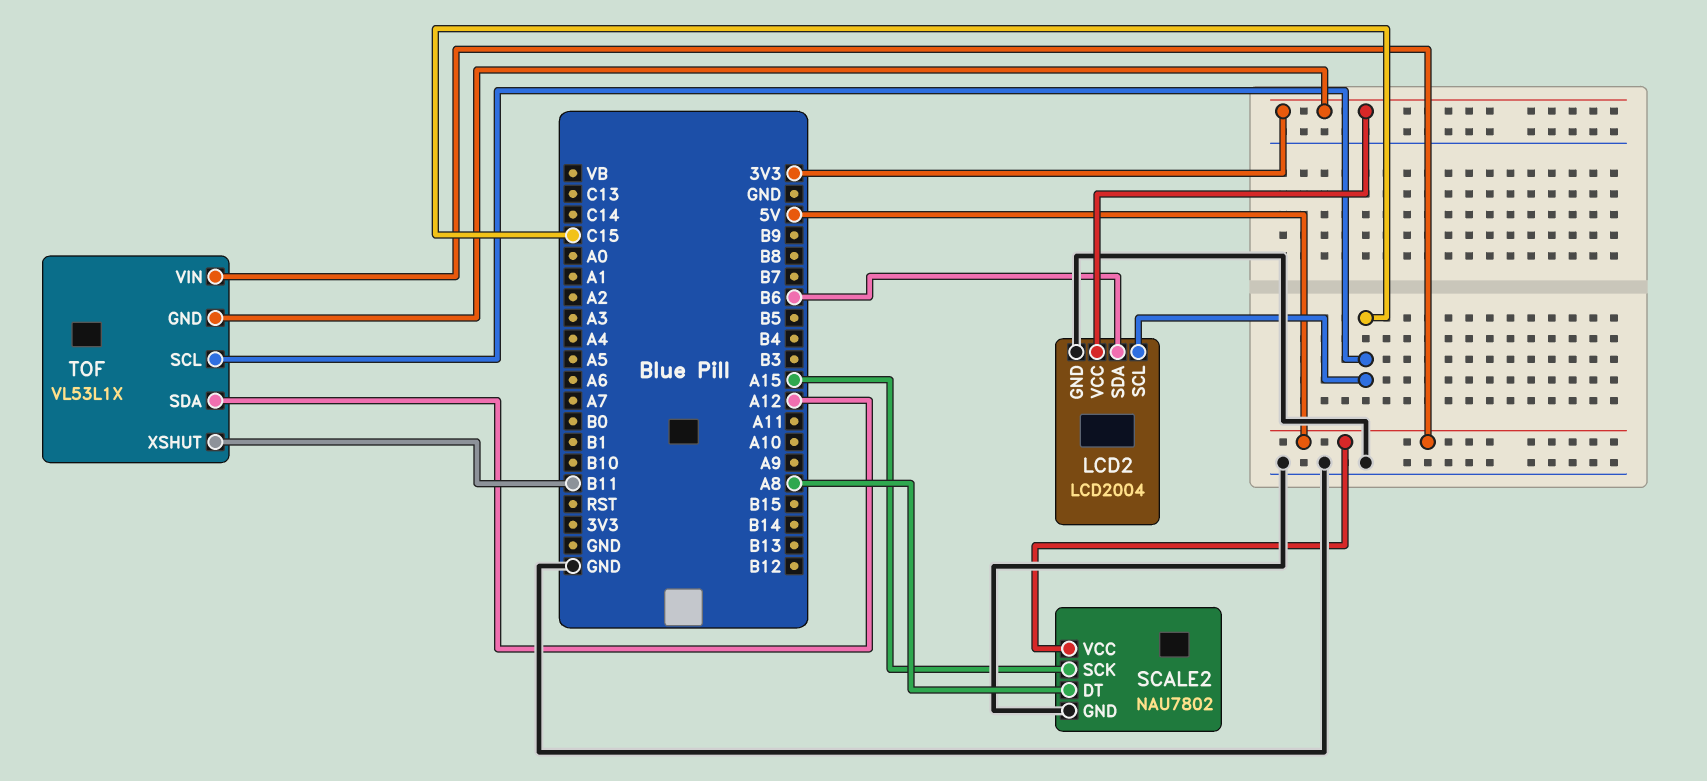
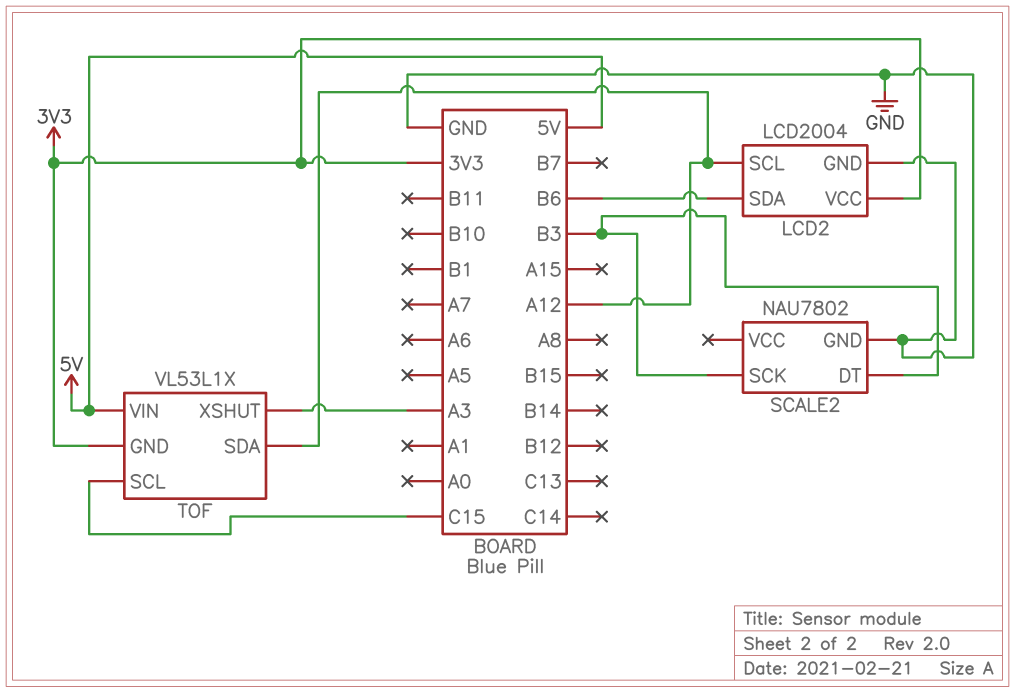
LCD2 pin SCL: C15 -> A12
SCALE2 pin DT: A8 -> B3
SCALE2 pin SCK: A15 -> B3
SCALE2 pin VCC: 5V -> none
TOF pin XSHUT: B11 -> A3

